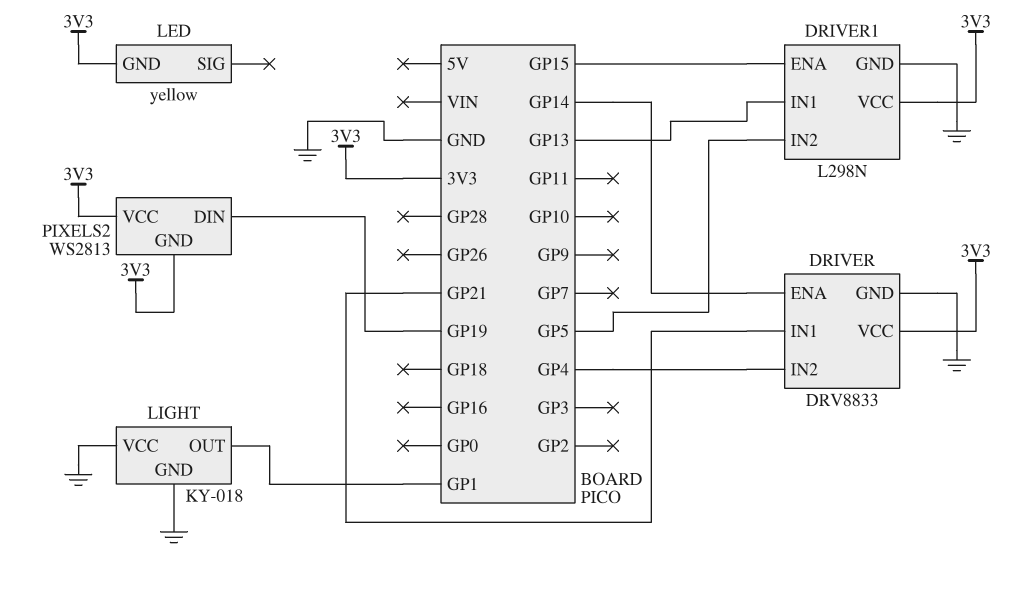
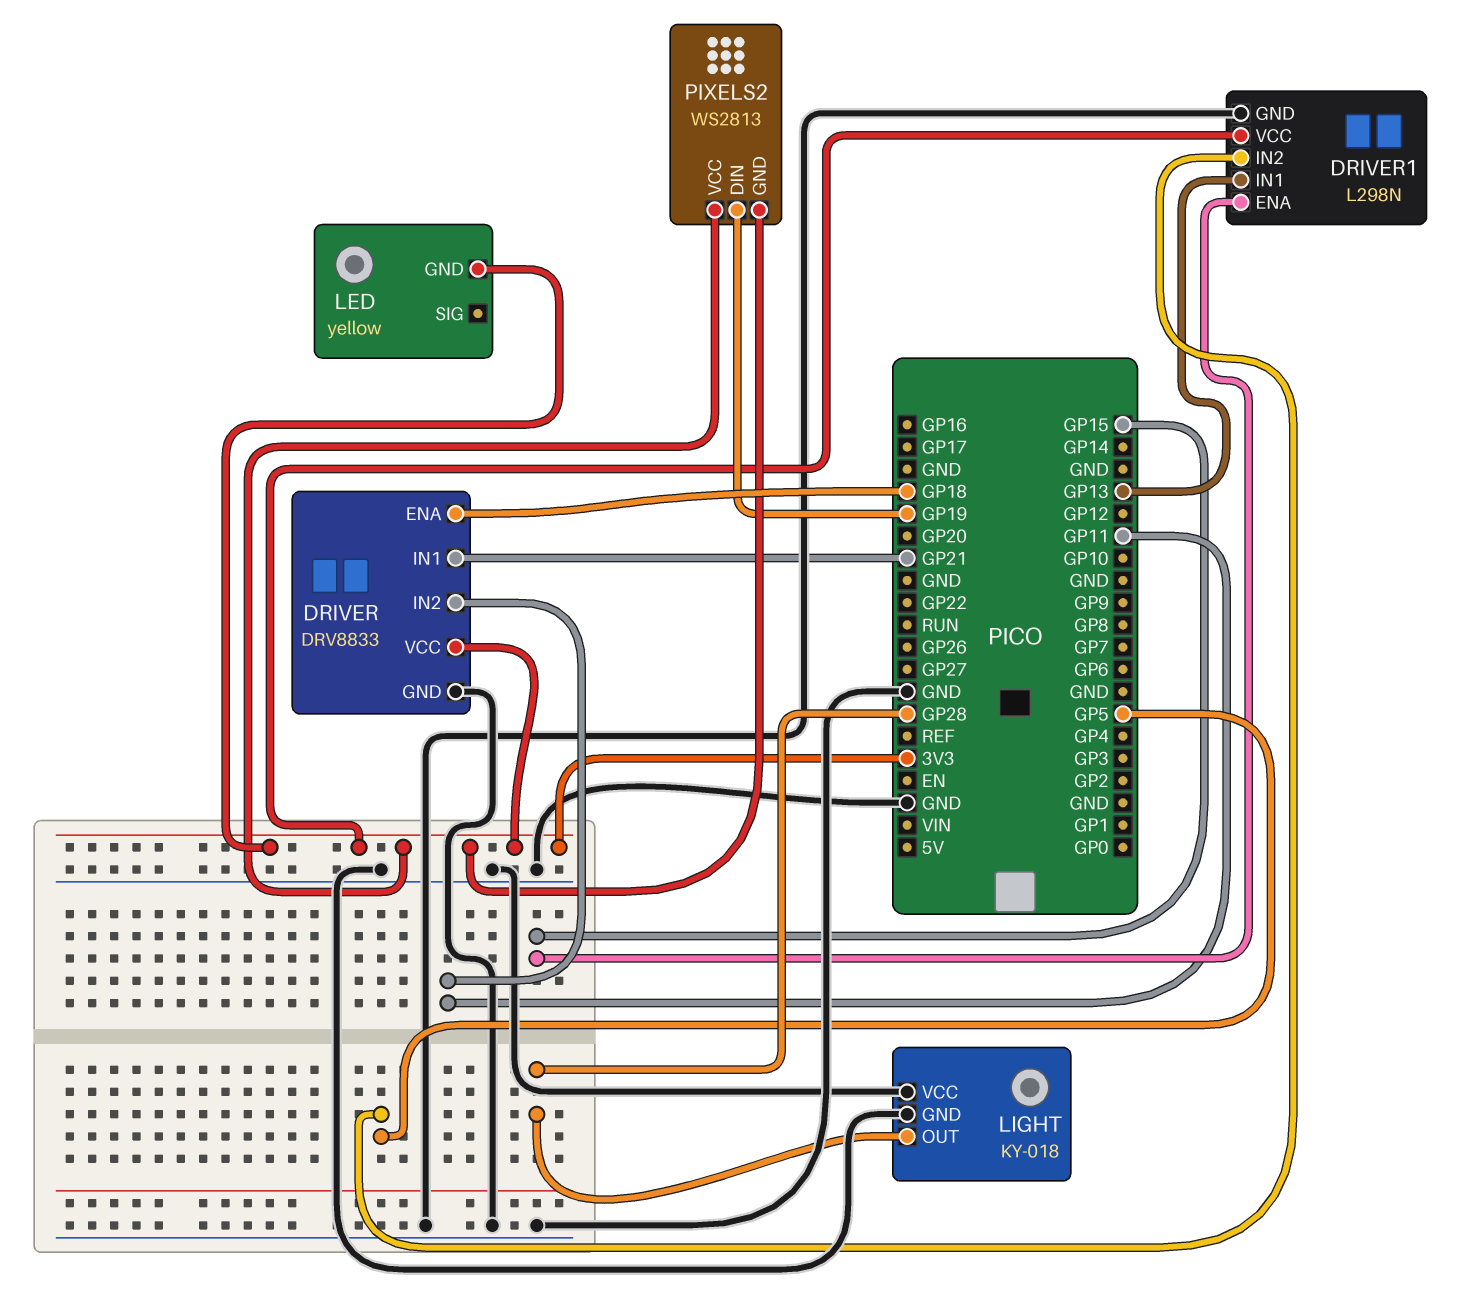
DRIVER pin ENA: GP14 -> GP18
DRIVER pin IN2: GP4 -> GP11
LIGHT pin OUT: GP1 -> GP28

